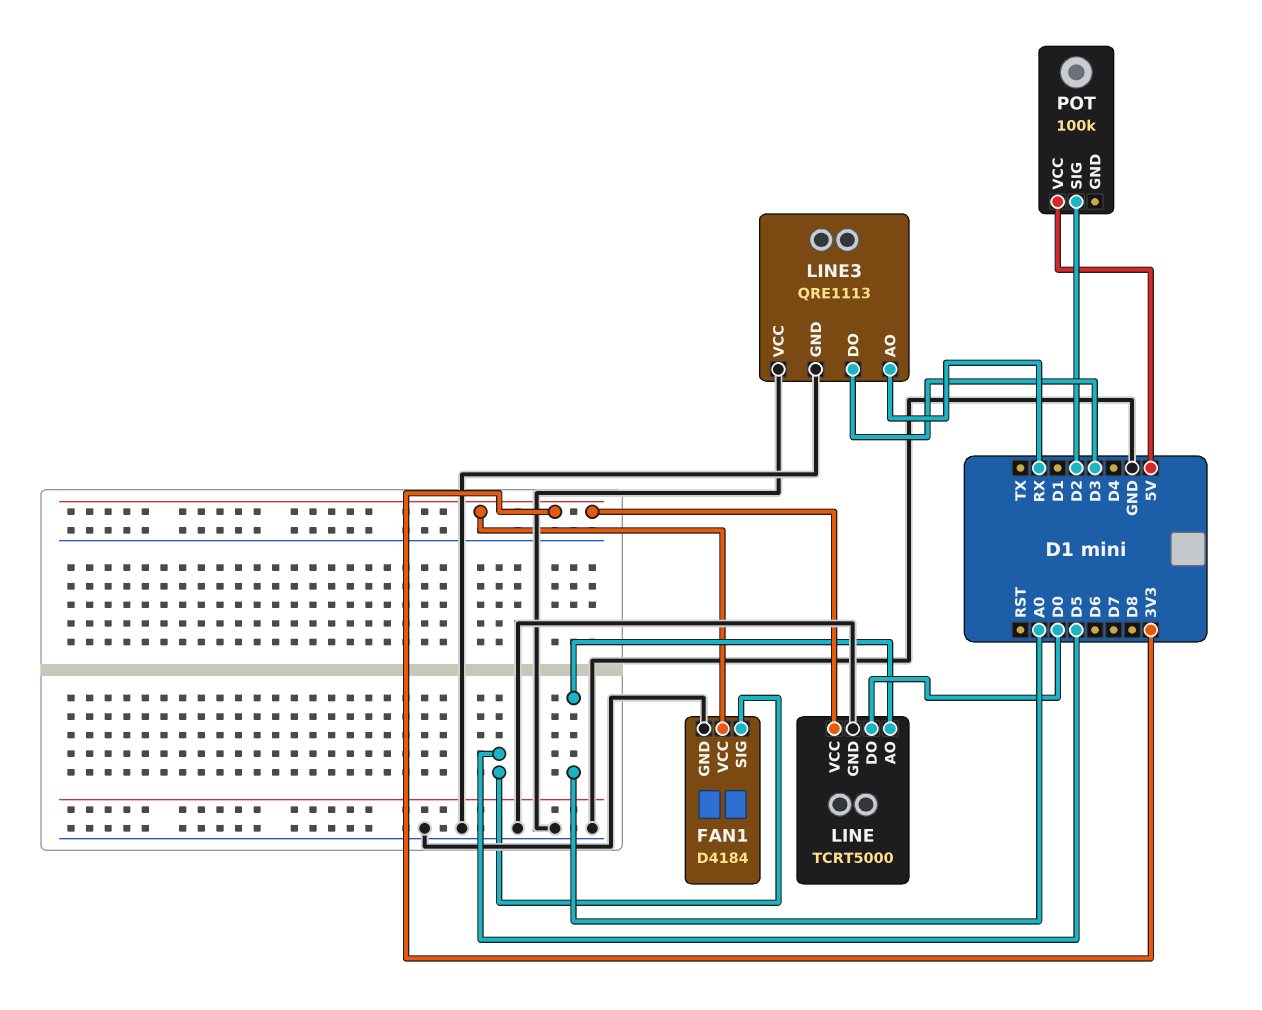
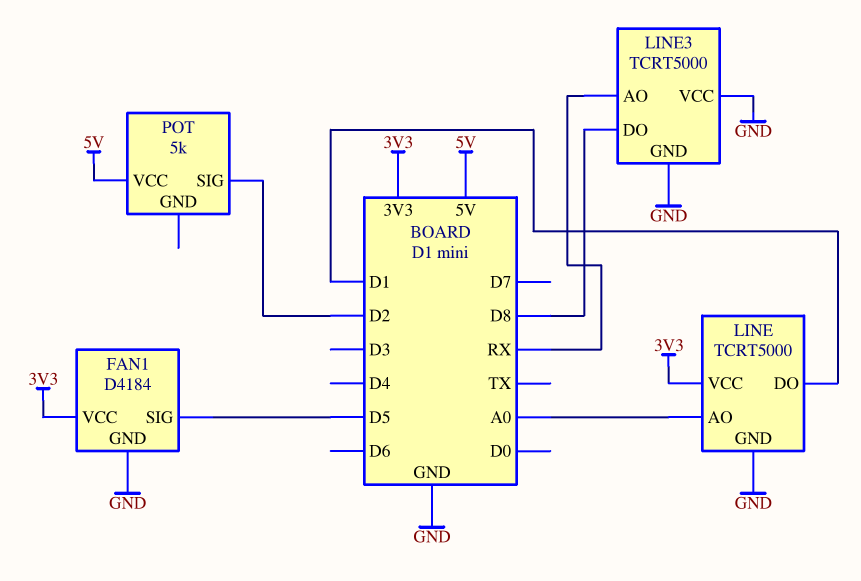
LINE pin DO: D0 -> D1
LINE3: QRE1113 -> TCRT5000
LINE3 pin DO: D3 -> D8
POT: 100k -> 5k

